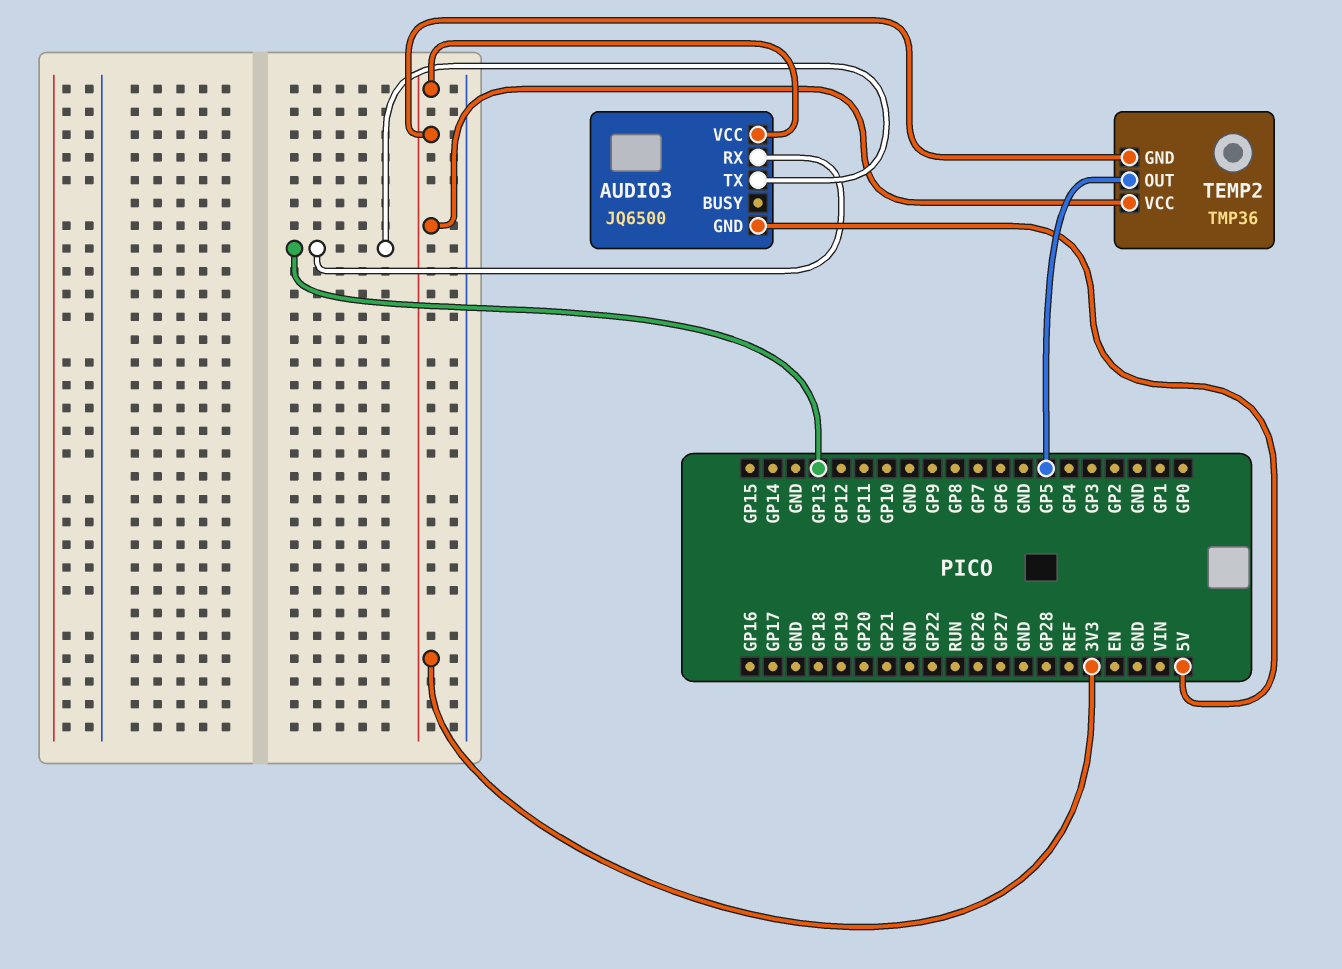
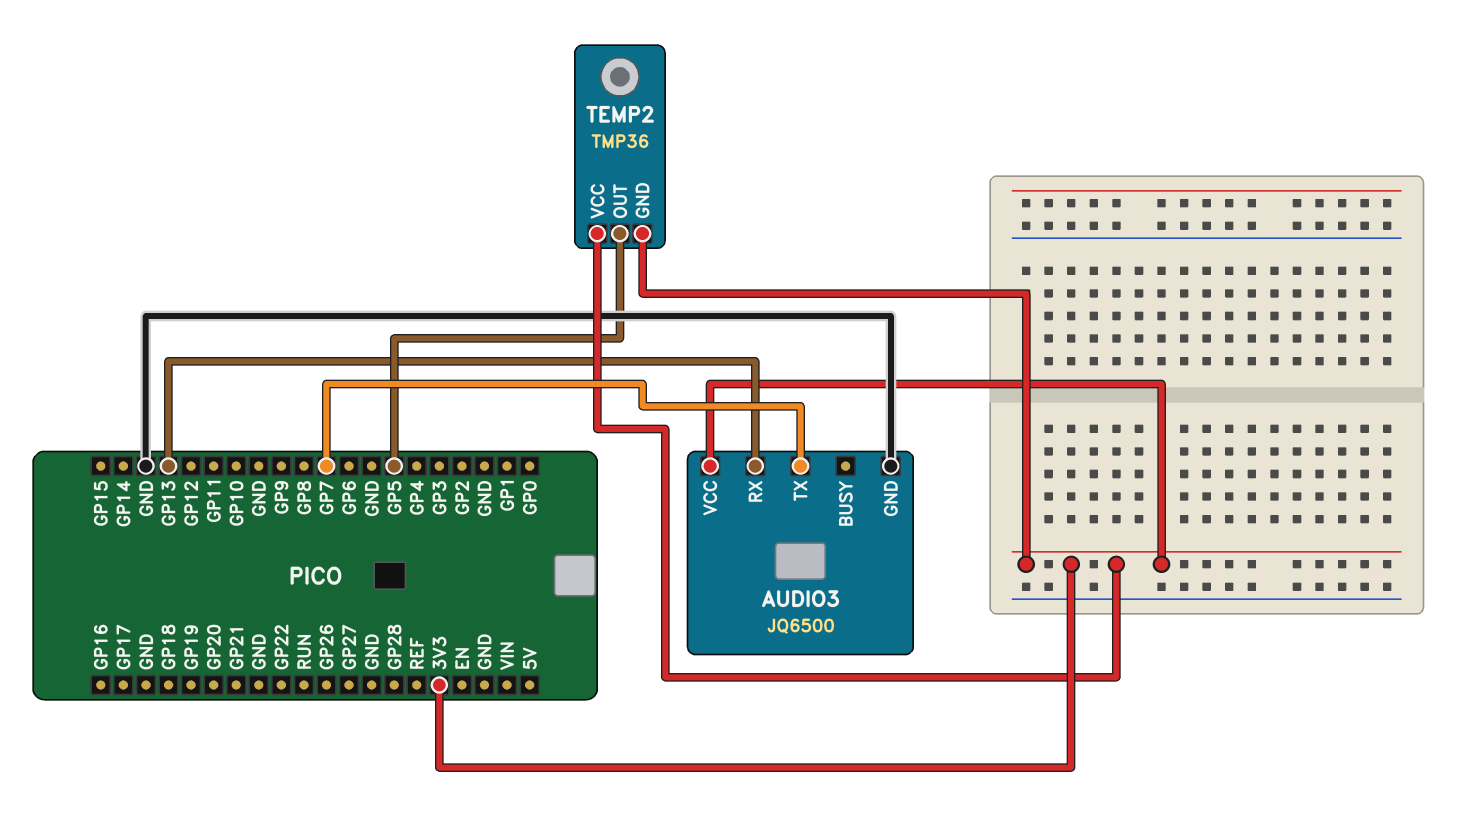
AUDIO3 pin GND: 5V -> GND
AUDIO3 pin TX: GP13 -> GP7

